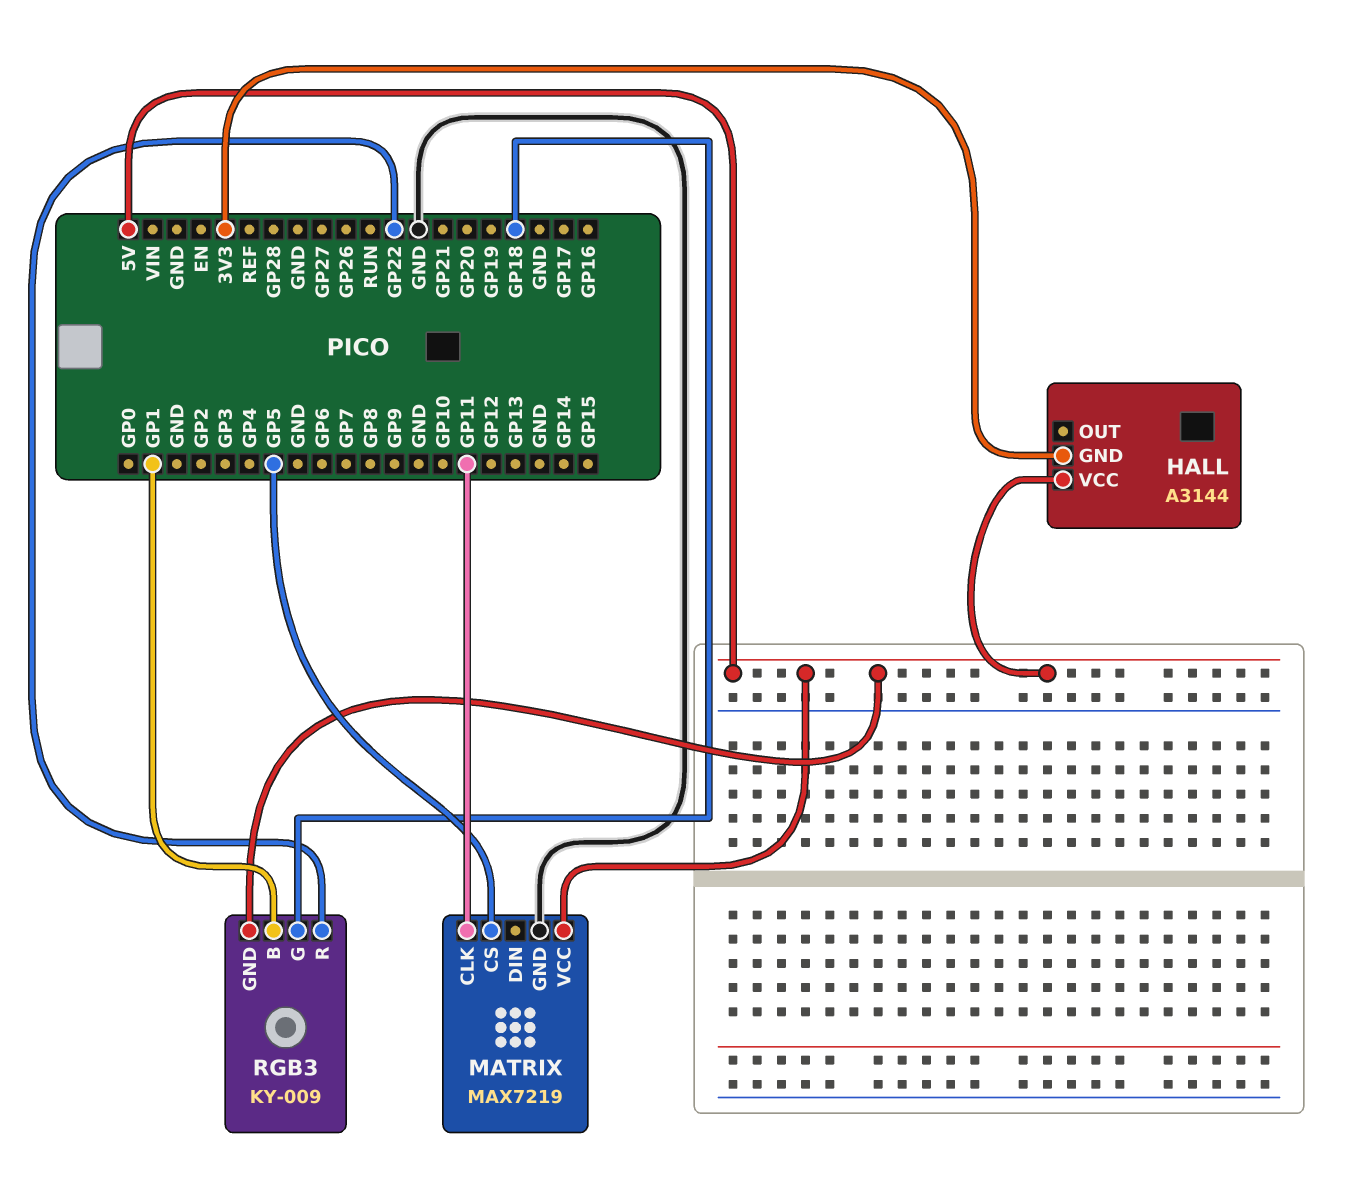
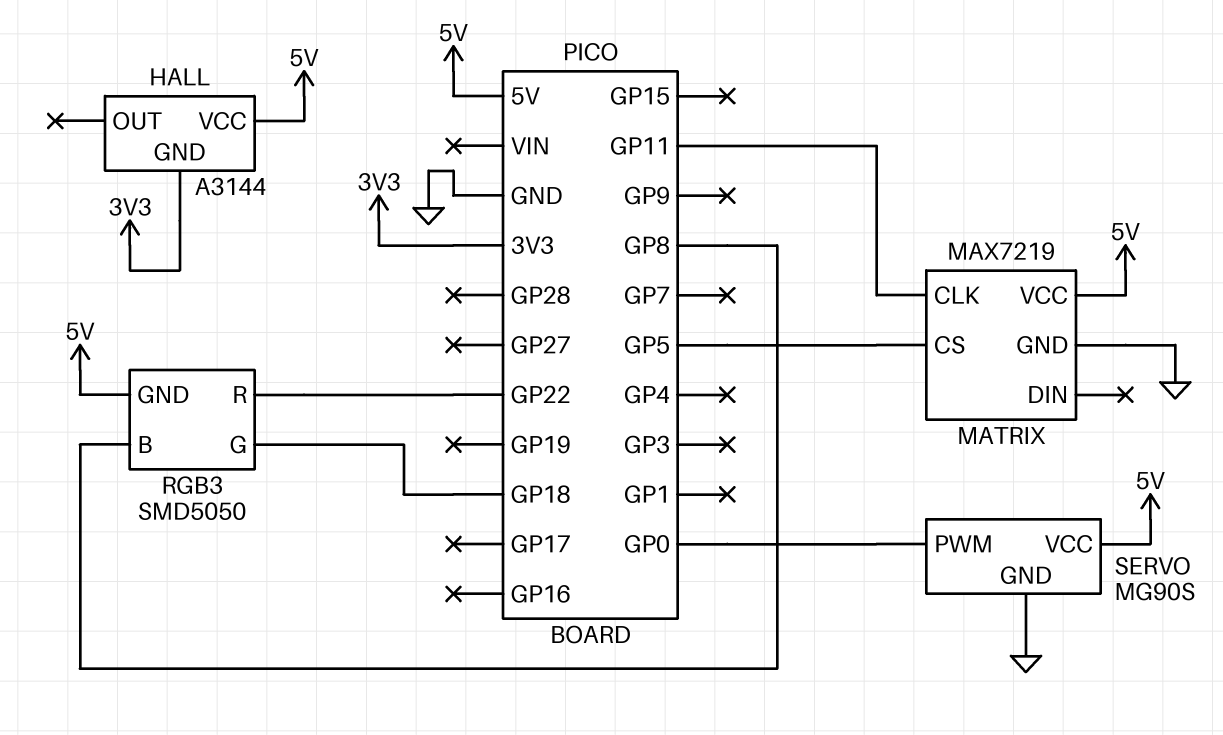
RGB3: KY-009 -> SMD5050
RGB3 pin B: GP1 -> GP8
SERVO: none -> MG90S
SERVO pin GND: none -> GND
SERVO pin PWM: none -> GP0
SERVO pin VCC: none -> 5V

